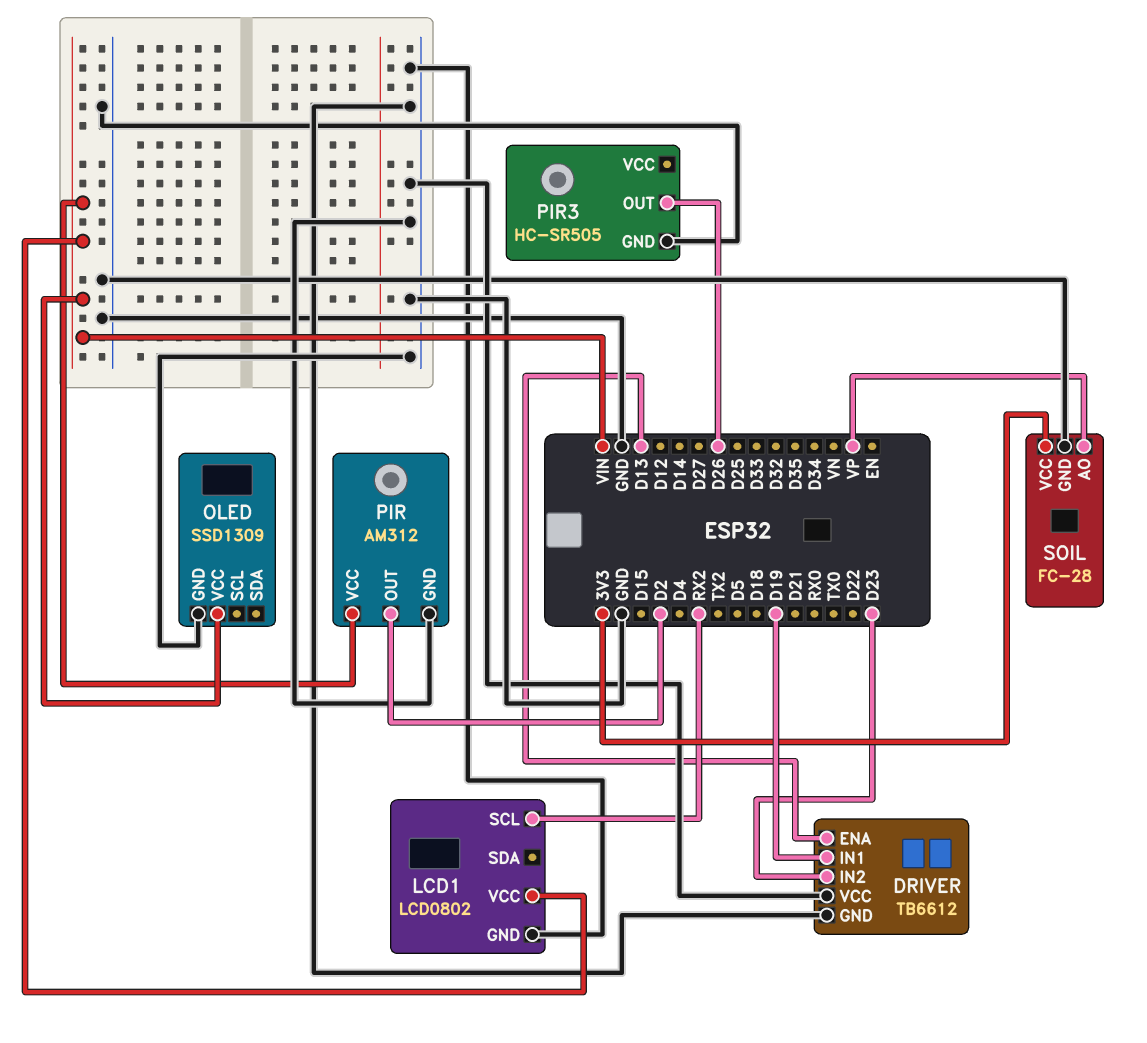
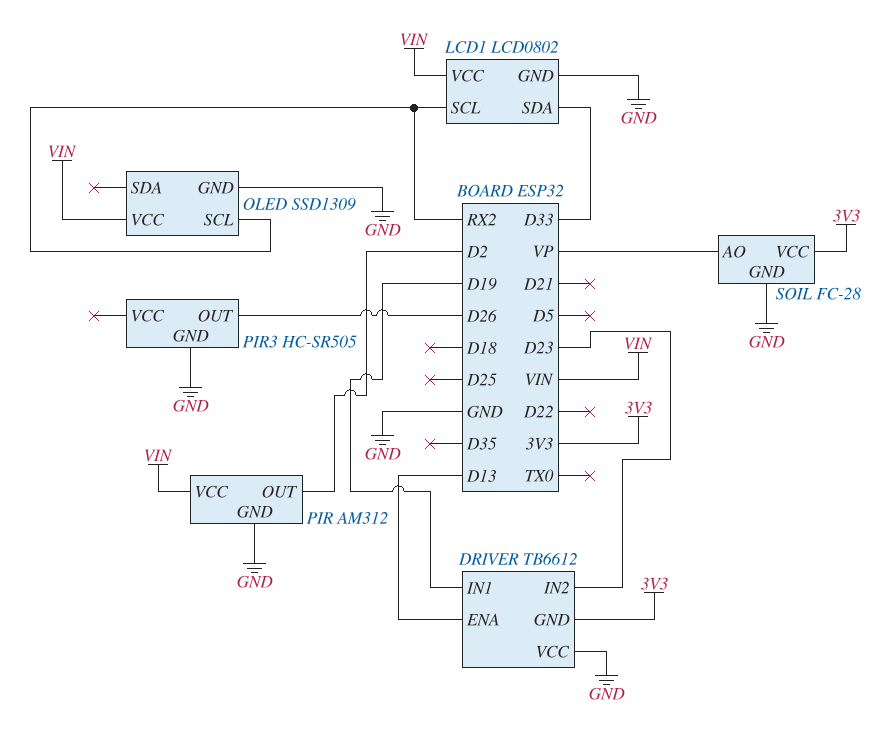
DRIVER pin GND: GND -> 3V3
LCD1 pin SDA: none -> D33
OLED pin SCL: none -> RX2

